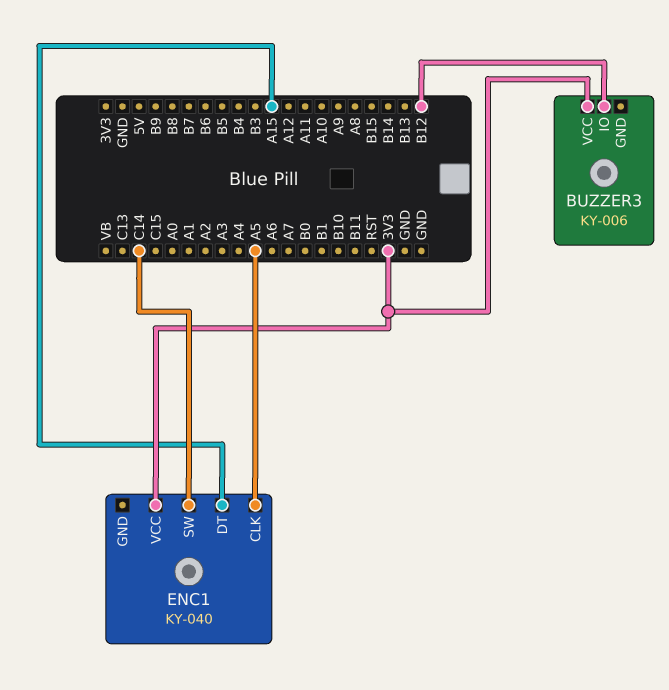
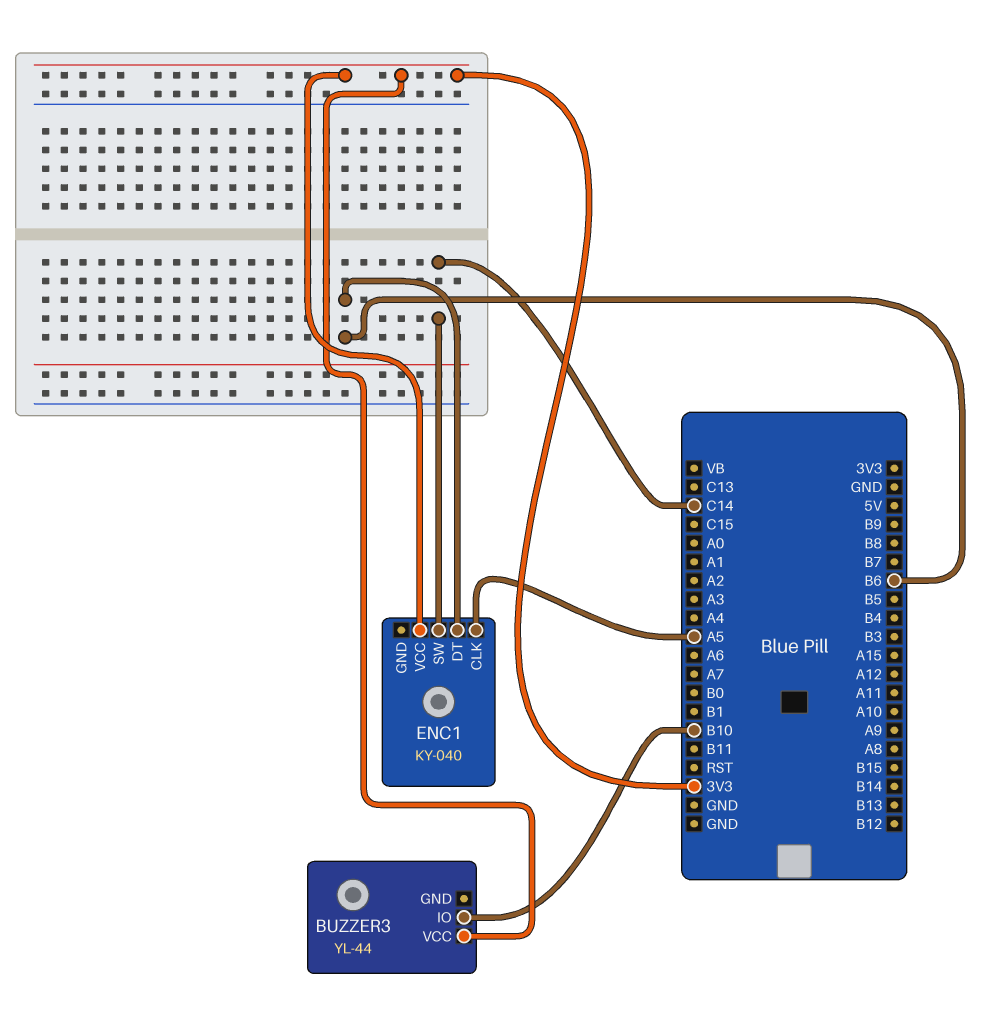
BUZZER3: KY-006 -> YL-44
BUZZER3 pin IO: B12 -> B10
ENC1 pin DT: A15 -> B6

